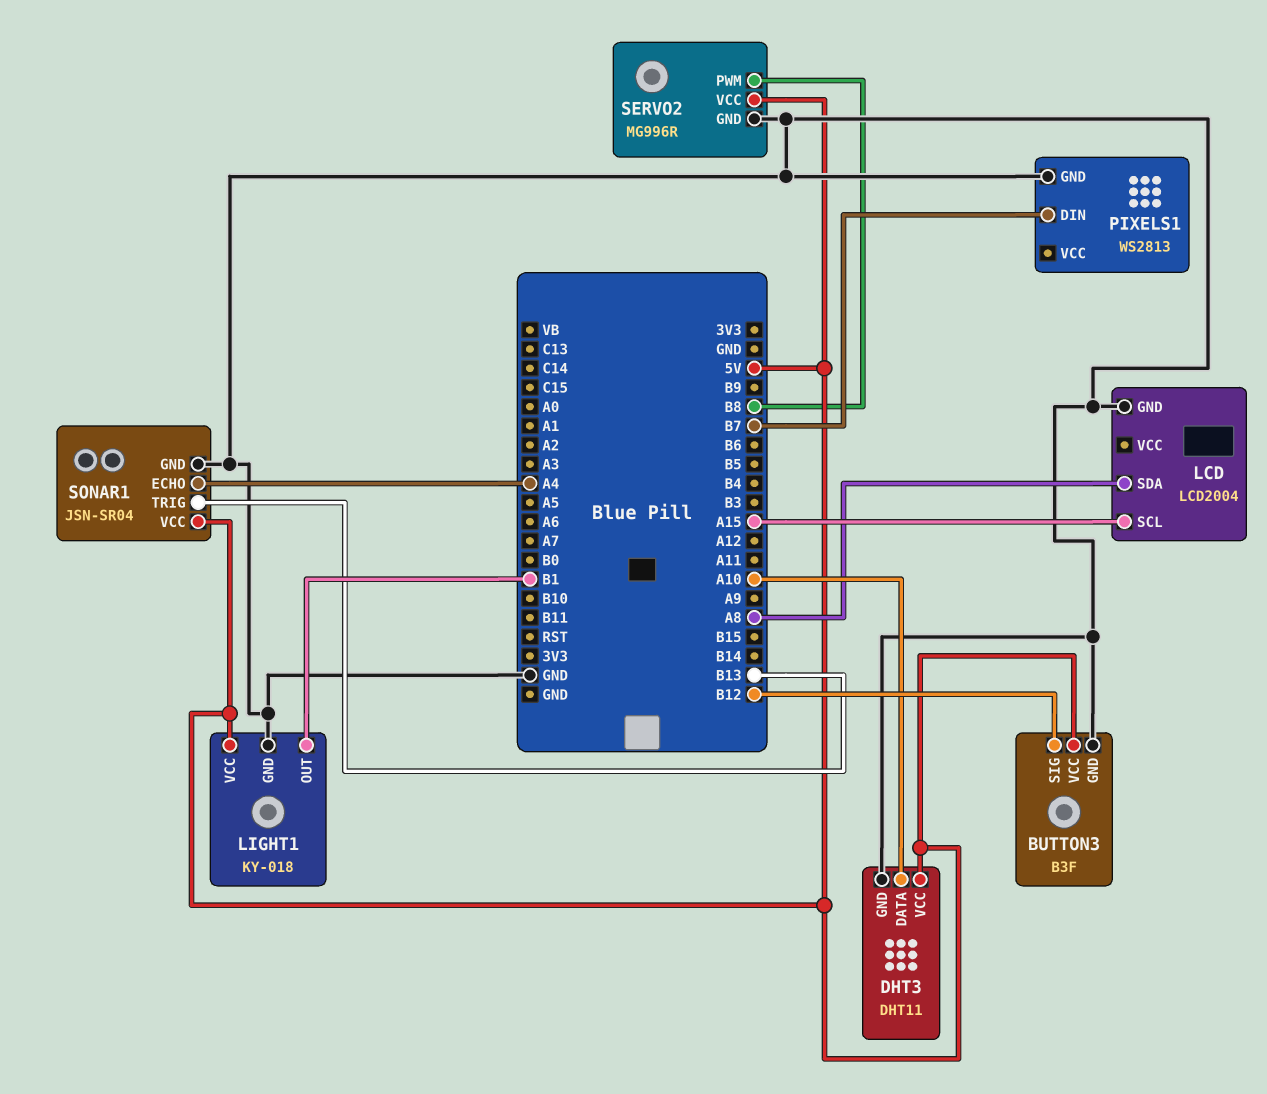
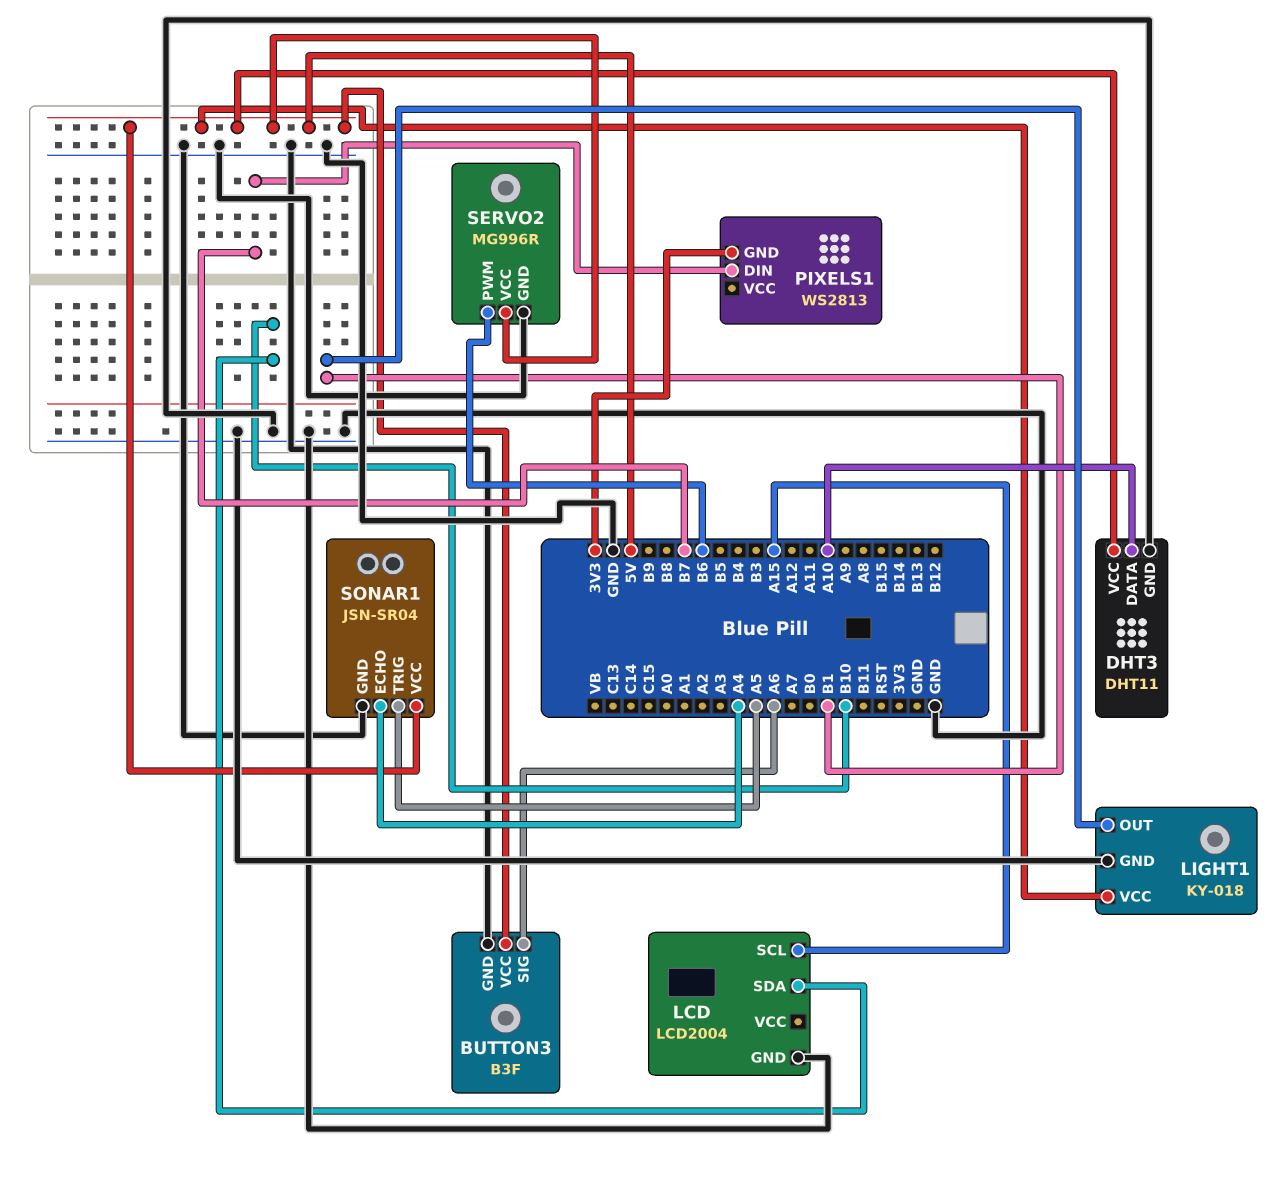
BUTTON3 pin SIG: B12 -> A6
LCD pin SDA: A8 -> B10
PIXELS1 pin GND: GND -> 3V3
SERVO2 pin PWM: B8 -> B6
SONAR1 pin TRIG: B13 -> A5

